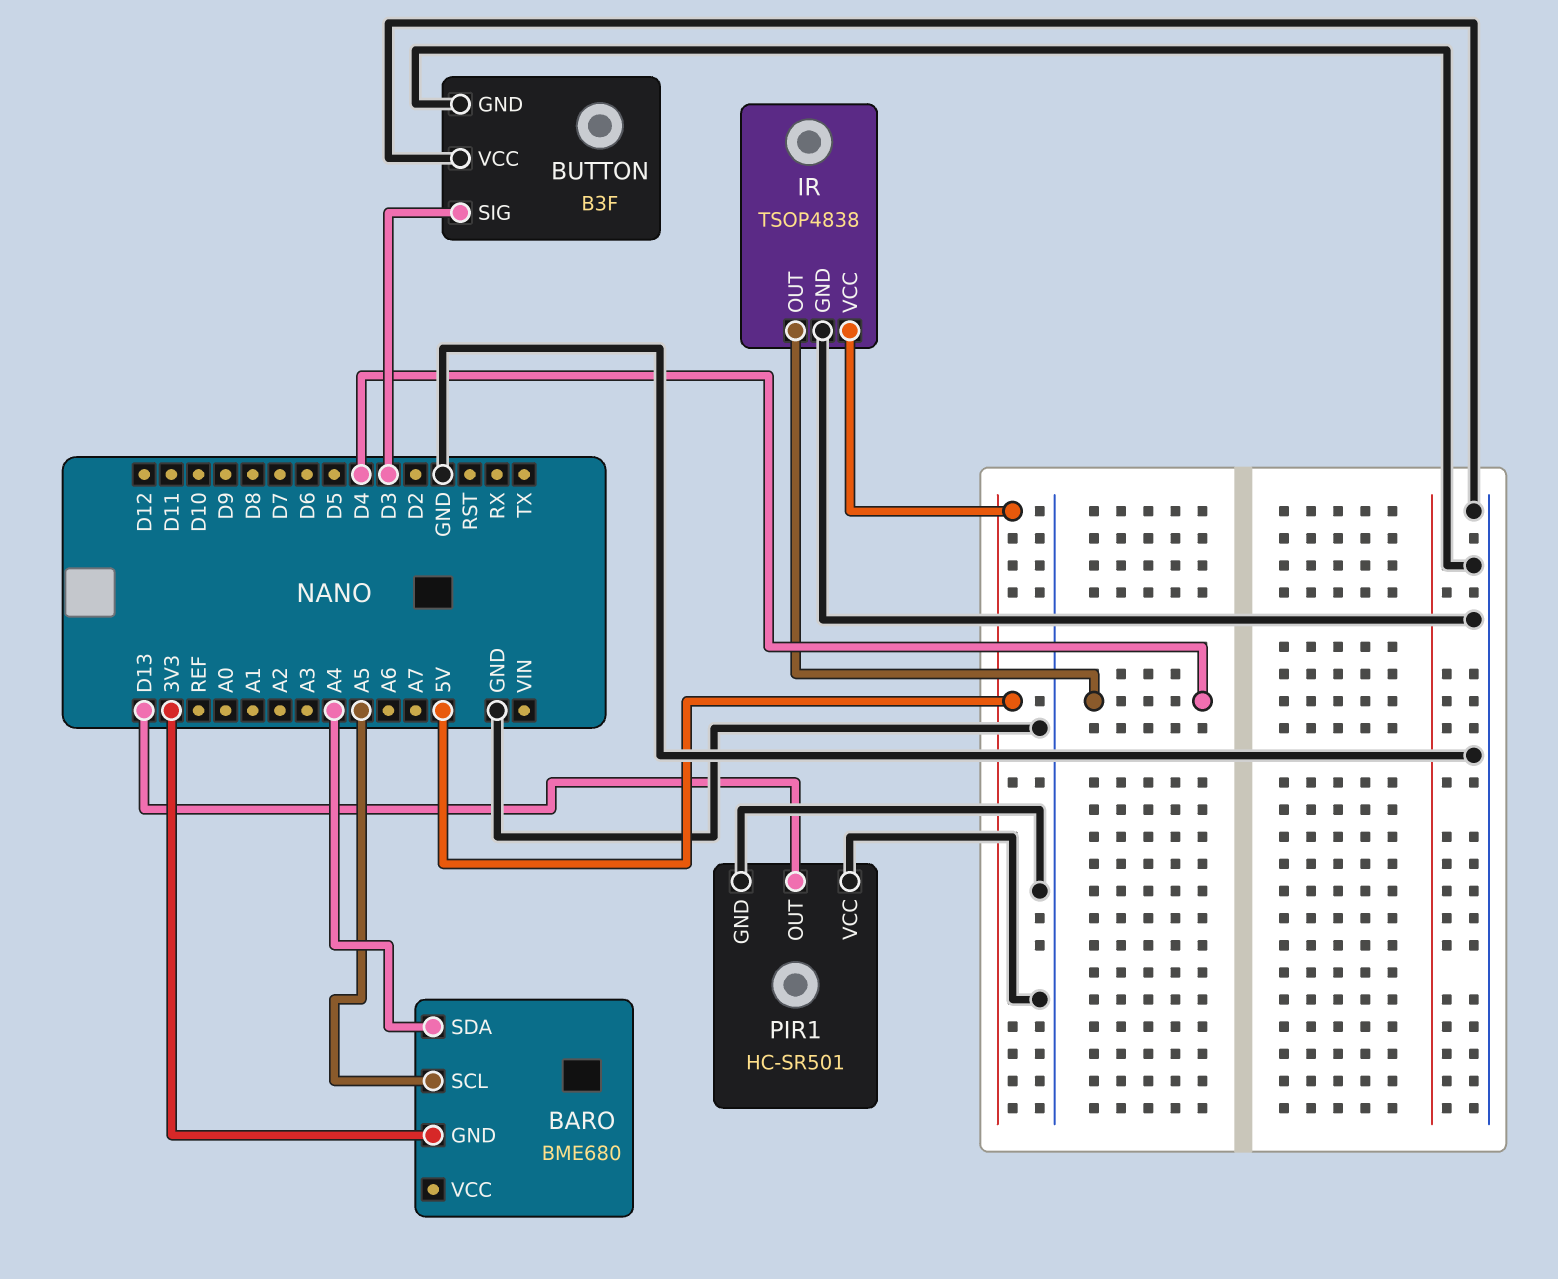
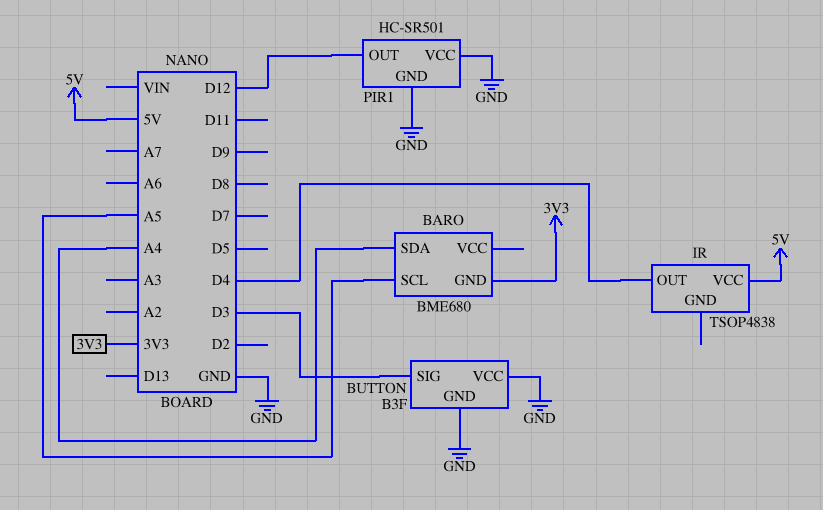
IR pin GND: GND -> none
PIR1 pin OUT: D13 -> D12

